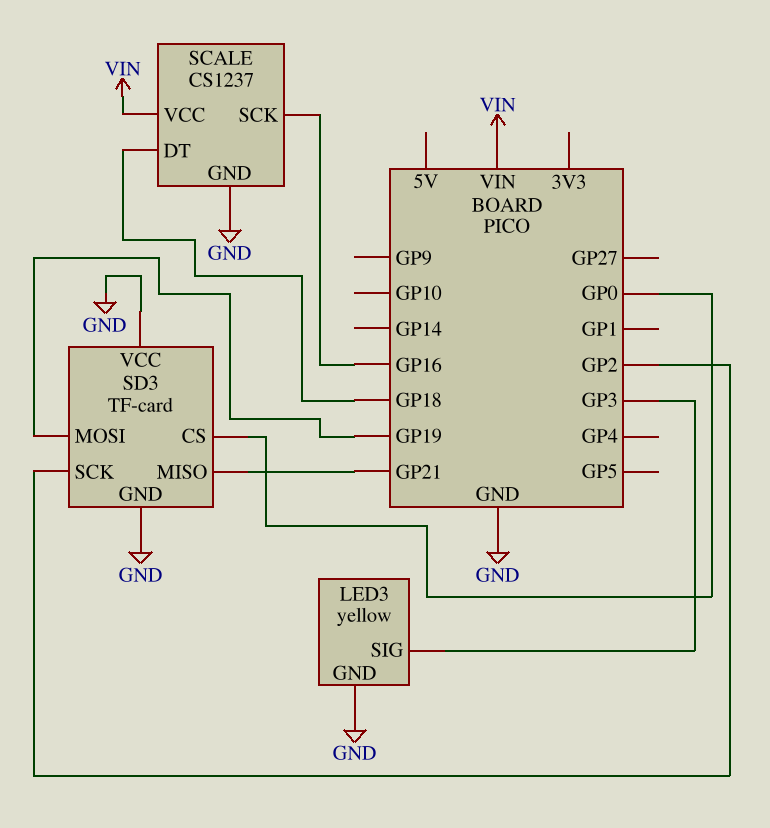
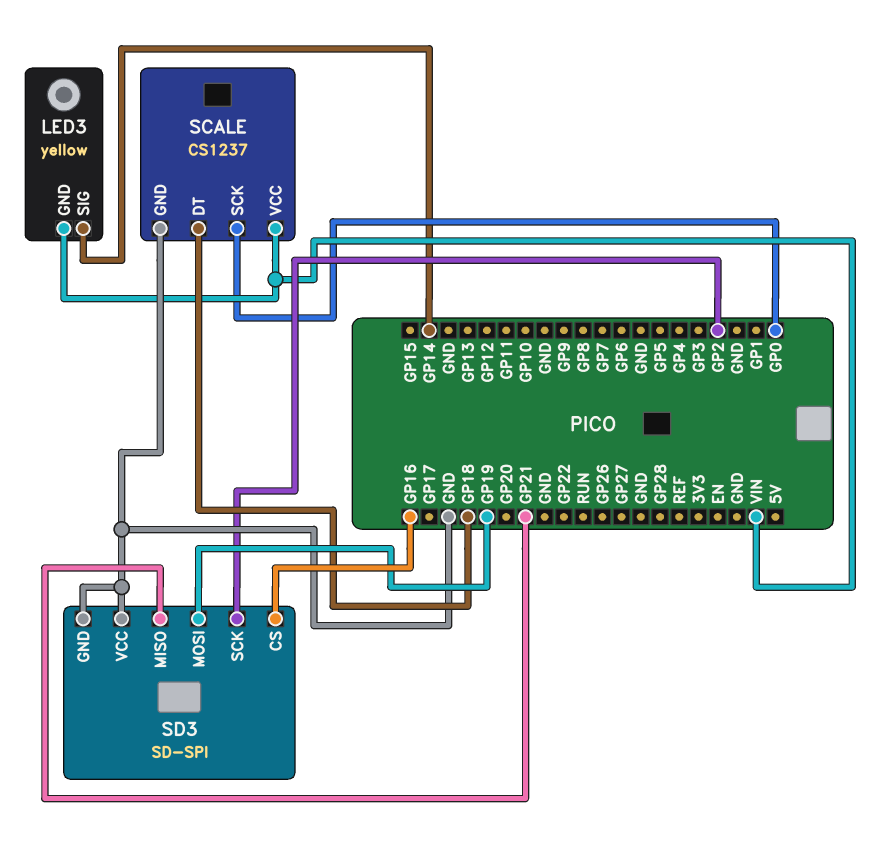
LED3 pin GND: GND -> VIN
LED3 pin SIG: GP3 -> GP14
SCALE pin SCK: GP16 -> GP0
SD3: TF-card -> SD-SPI
SD3 pin CS: GP0 -> GP16

